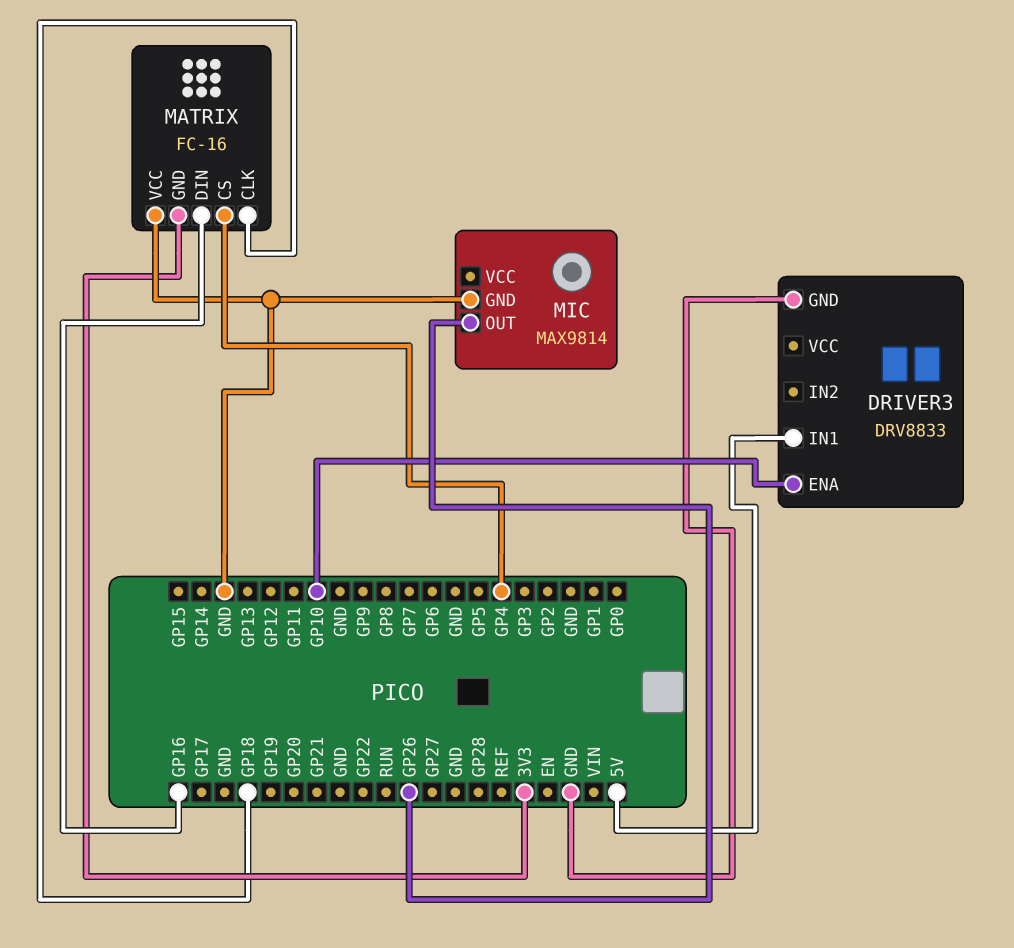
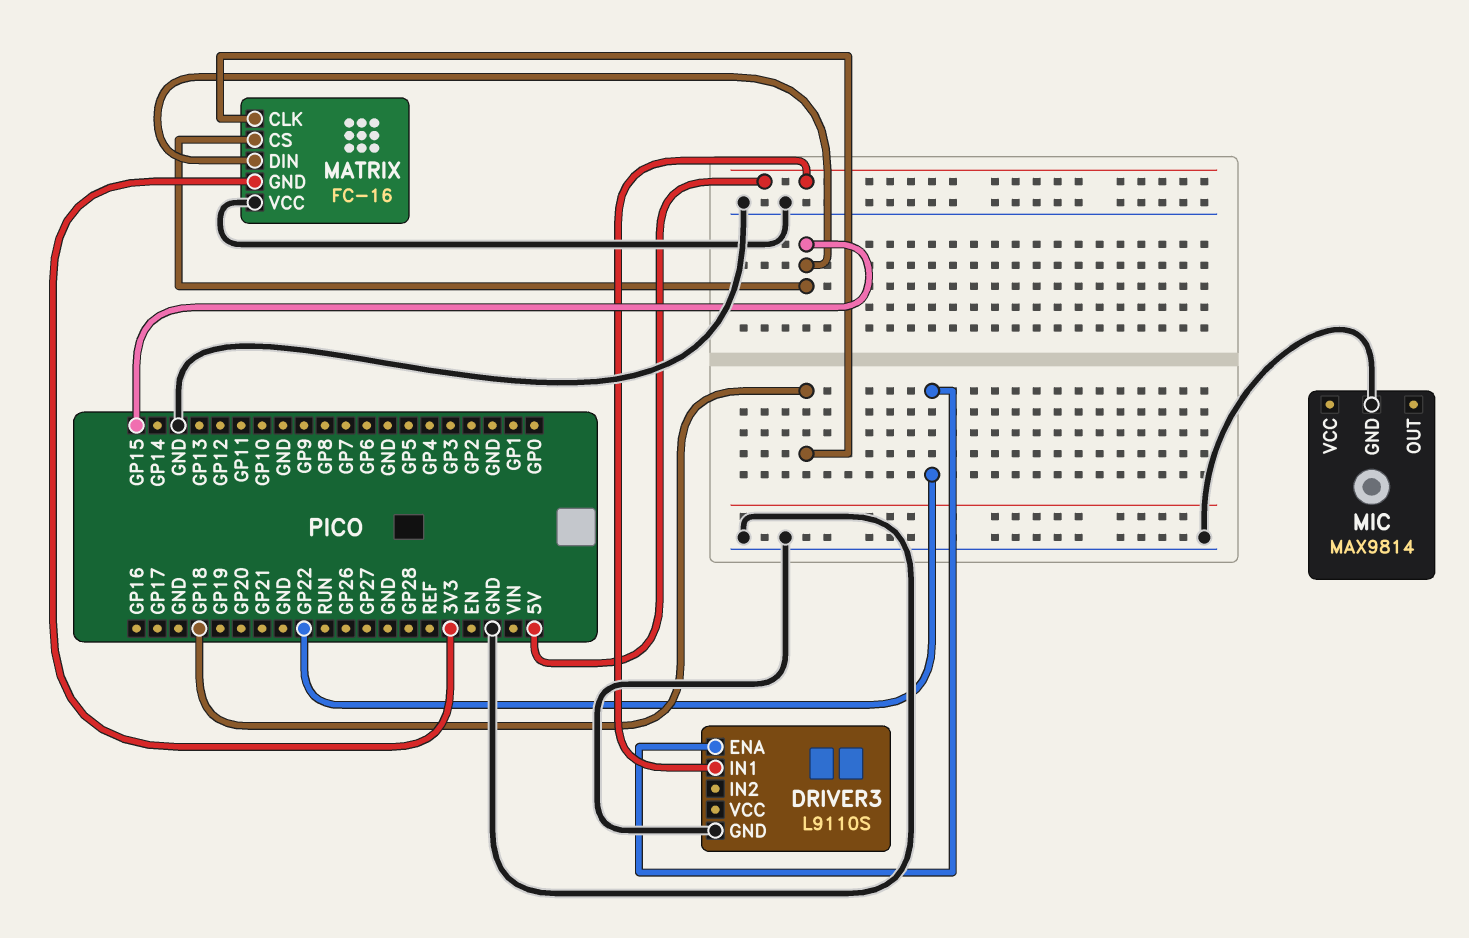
DRIVER3: DRV8833 -> L9110S
DRIVER3 pin ENA: GP10 -> GP22
MATRIX pin CS: GP4 -> GP15
MATRIX pin DIN: GP16 -> GP15
MIC pin OUT: GP26 -> none

